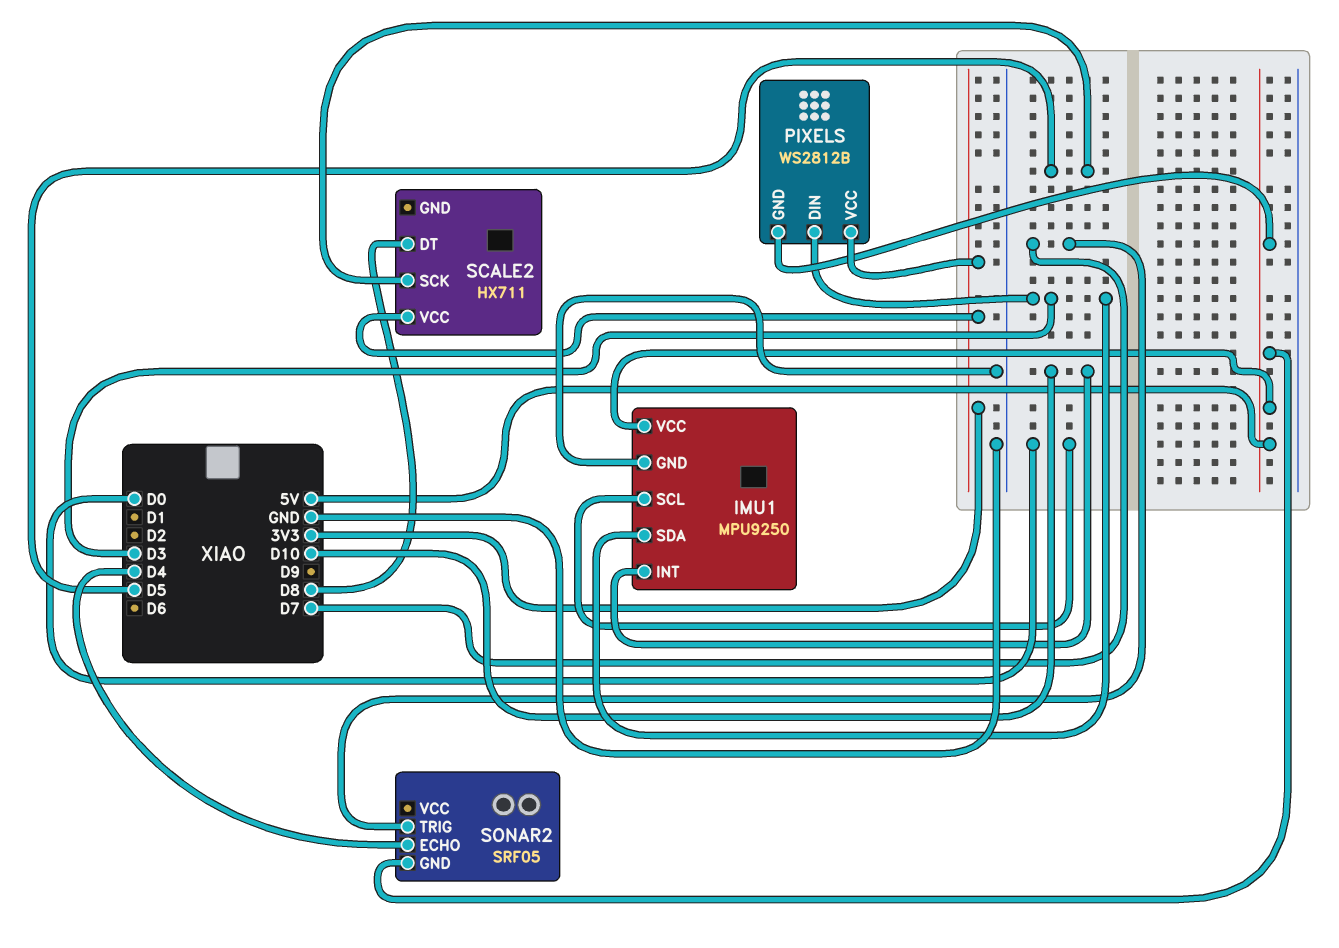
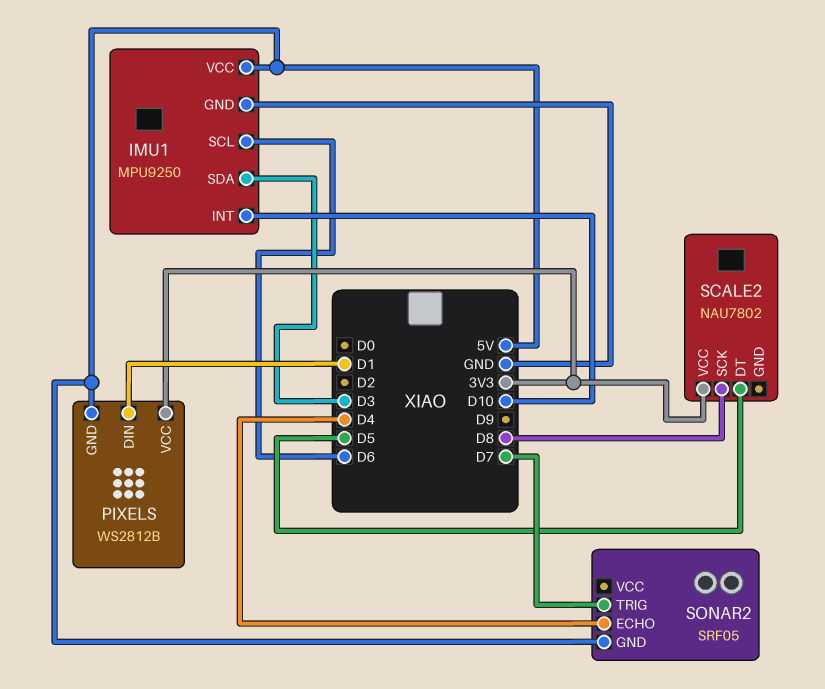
IMU1 pin SCL: D0 -> D6
PIXELS pin DIN: D3 -> D1
SCALE2: HX711 -> NAU7802
SCALE2 pin DT: D8 -> D5
SCALE2 pin SCK: D5 -> D8

